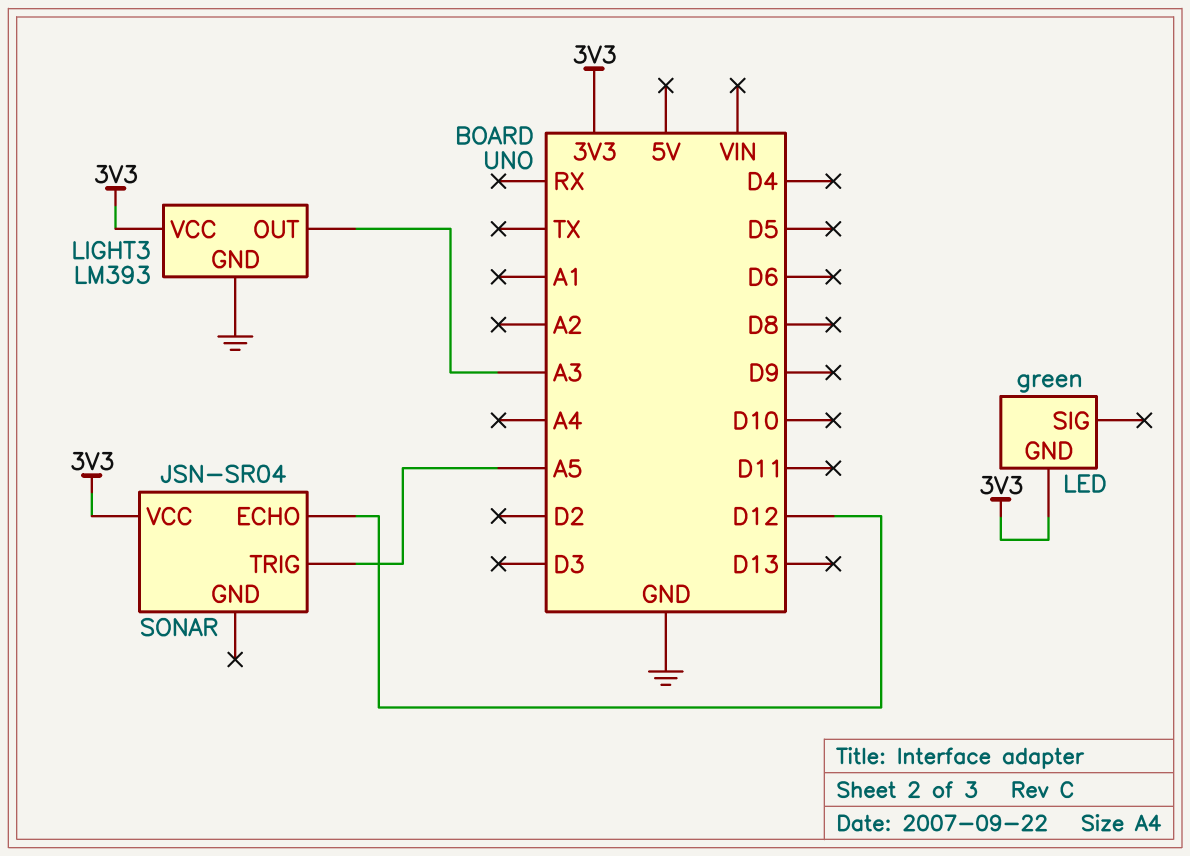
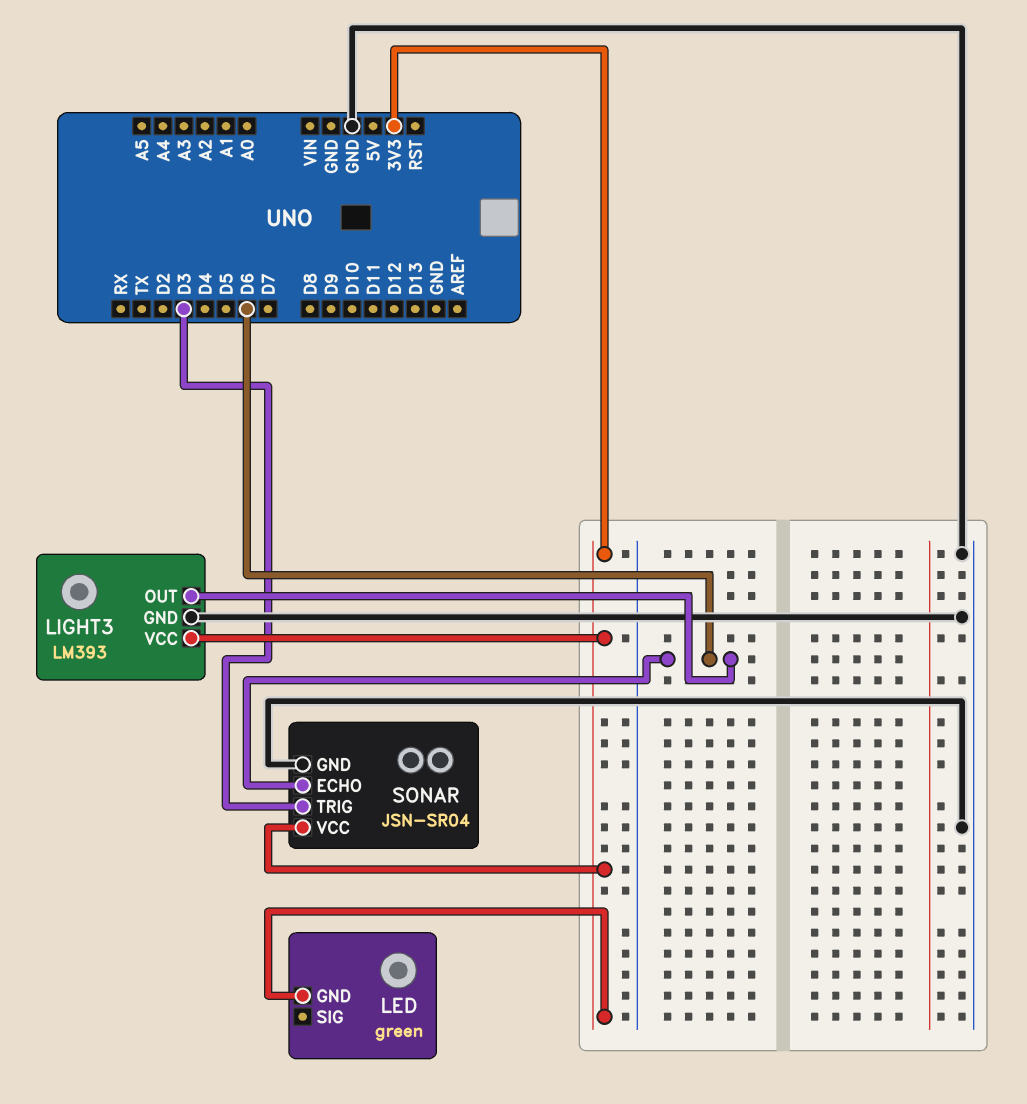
LIGHT3 pin OUT: A3 -> D6
SONAR pin ECHO: D12 -> D6
SONAR pin GND: none -> GND
SONAR pin TRIG: A5 -> D3

